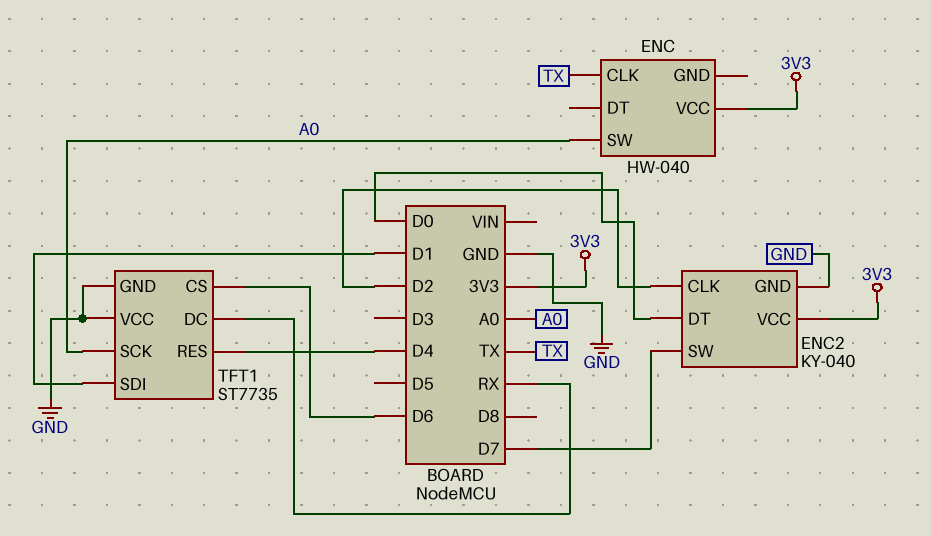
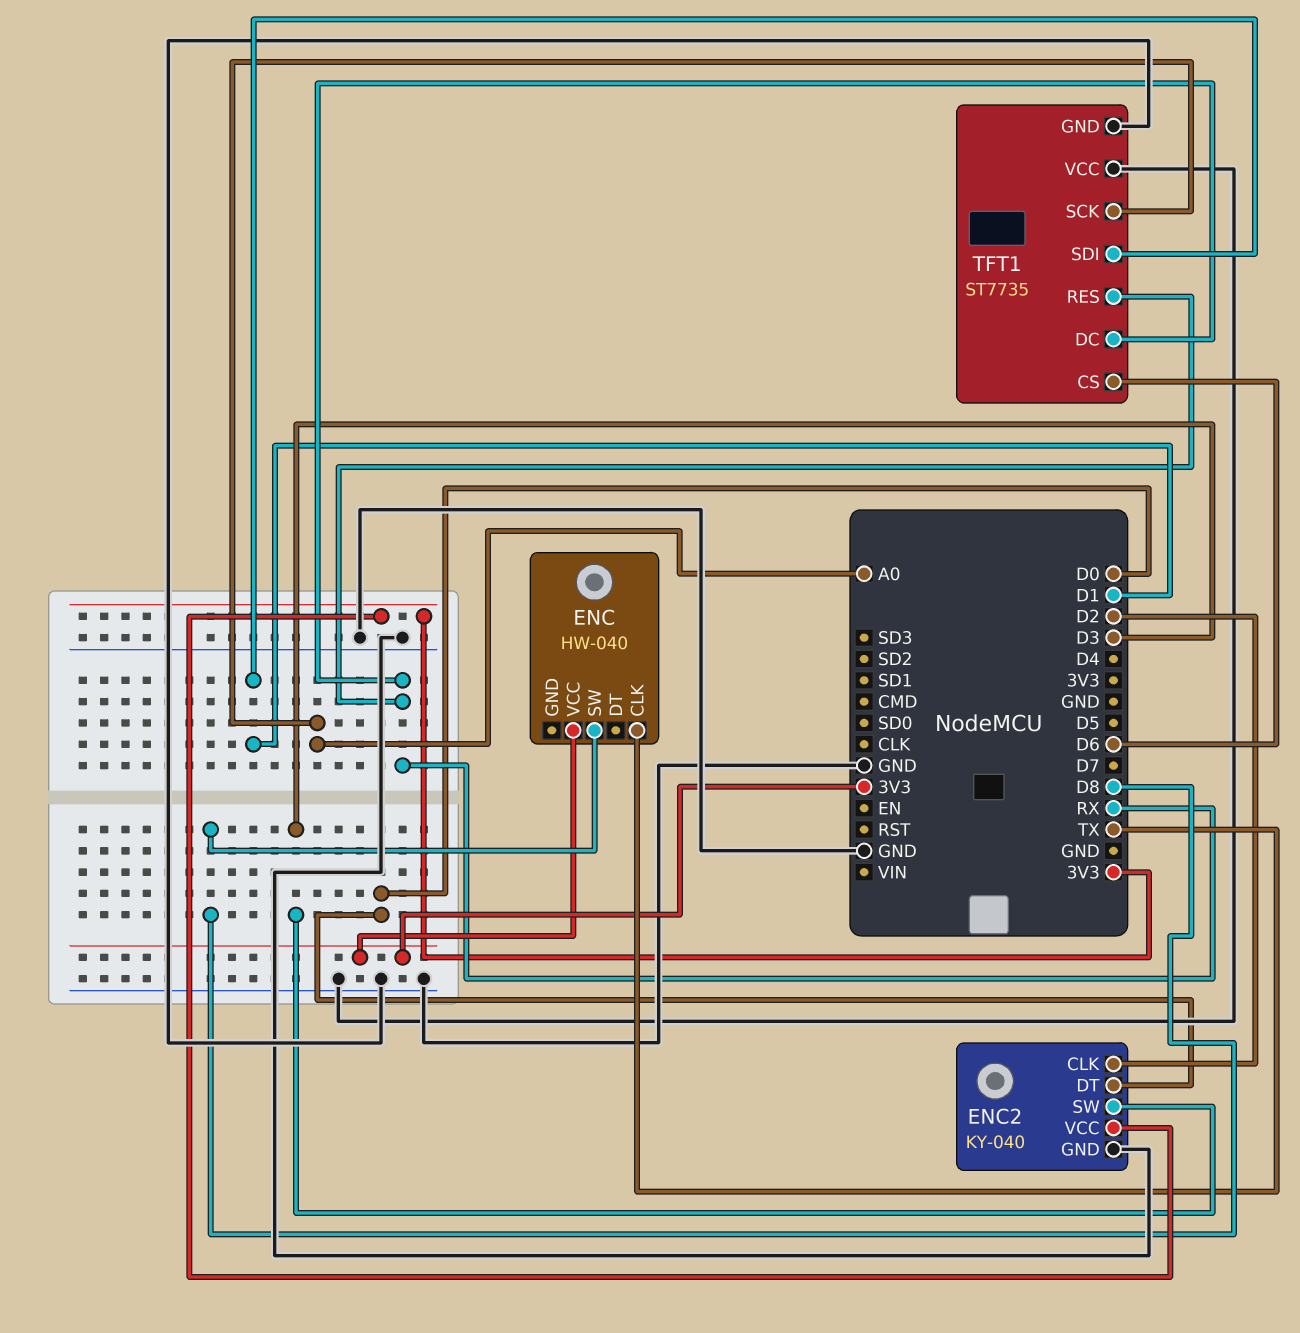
ENC pin SW: A0 -> D8
ENC2 pin SW: D7 -> D3
TFT1 pin RES: D4 -> RX

